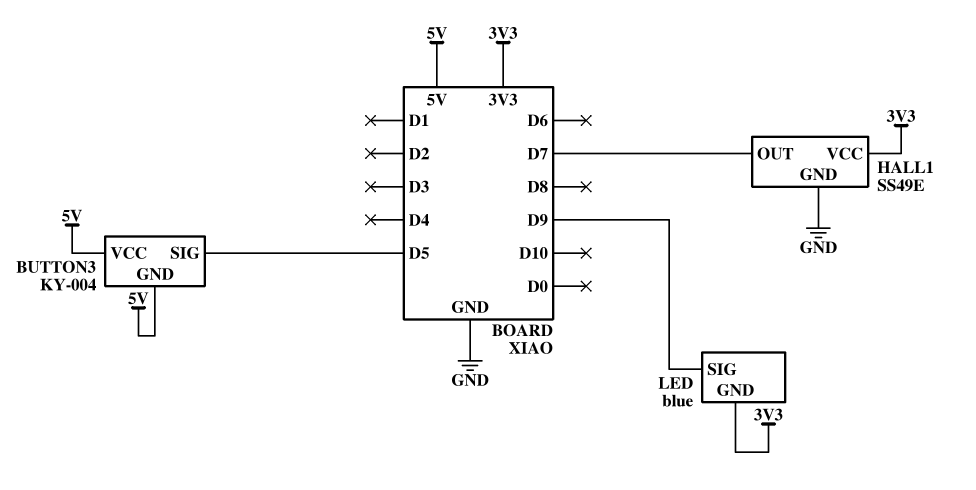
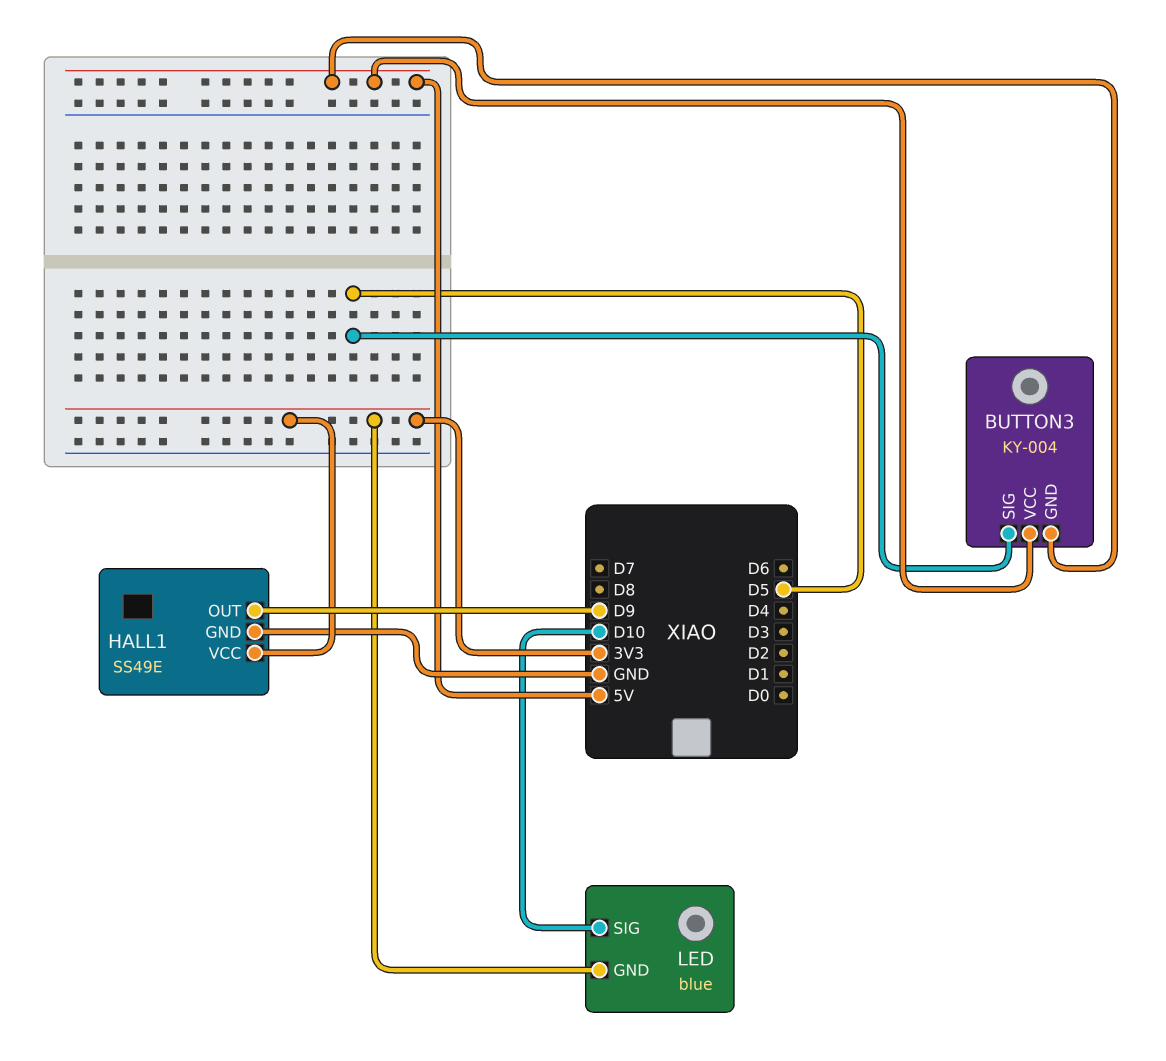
HALL1 pin OUT: D7 -> D9
LED pin SIG: D9 -> D10

